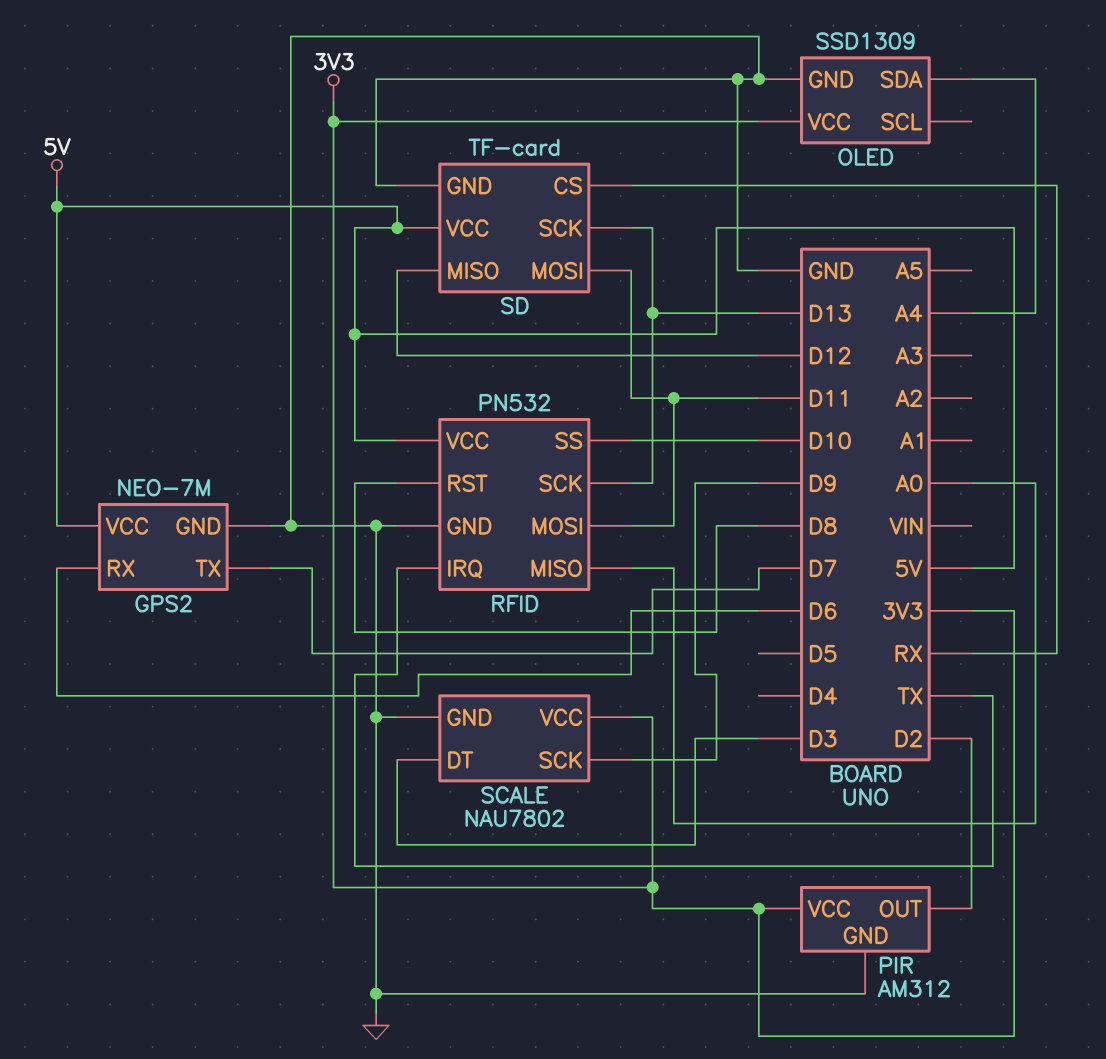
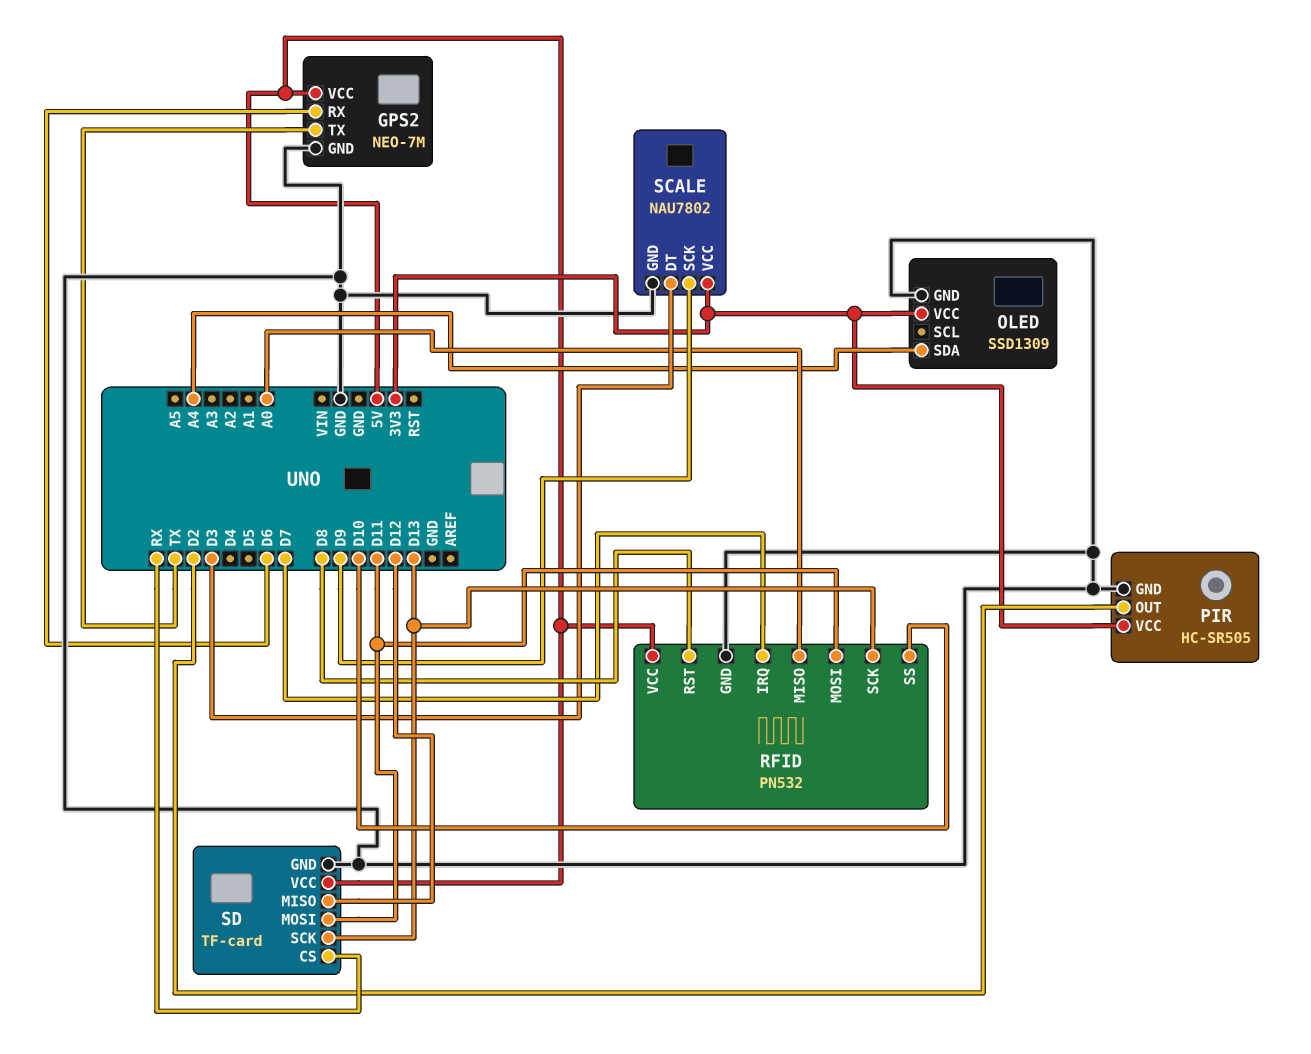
GPS2 pin TX: D7 -> TX
PIR: AM312 -> HC-SR505
RFID pin IRQ: TX -> D7

